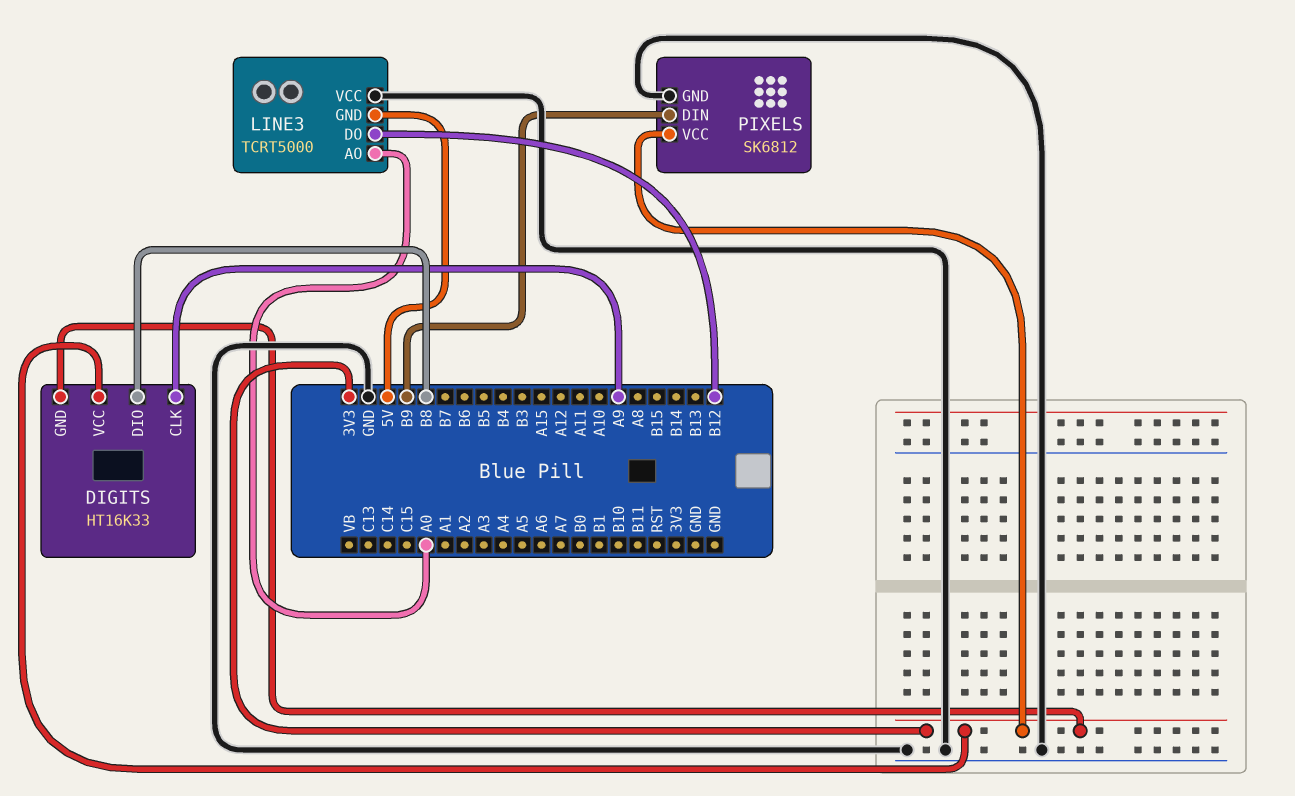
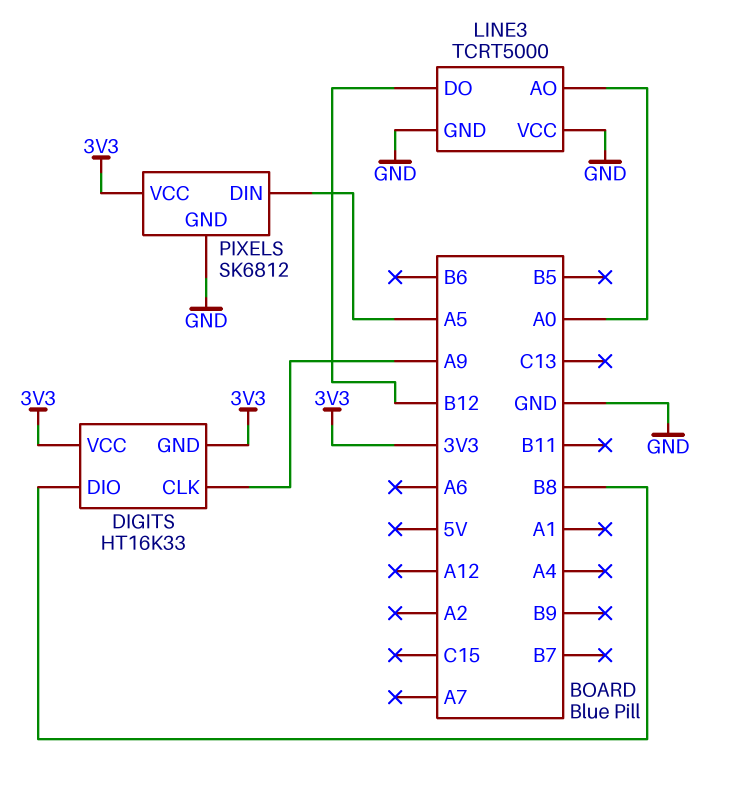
LINE3 pin GND: 5V -> GND
PIXELS pin DIN: B9 -> A5

